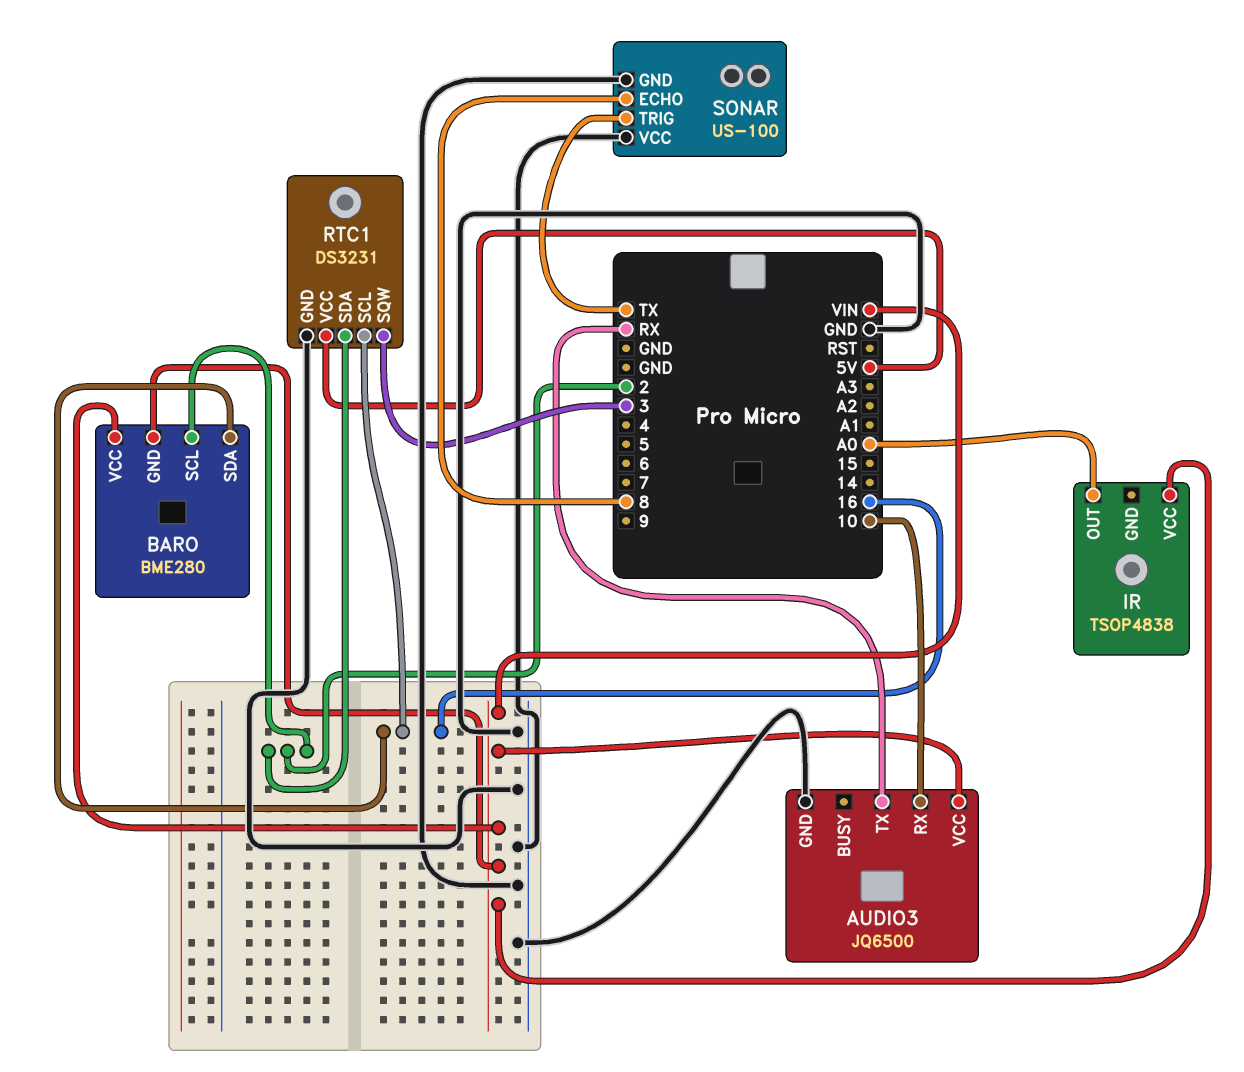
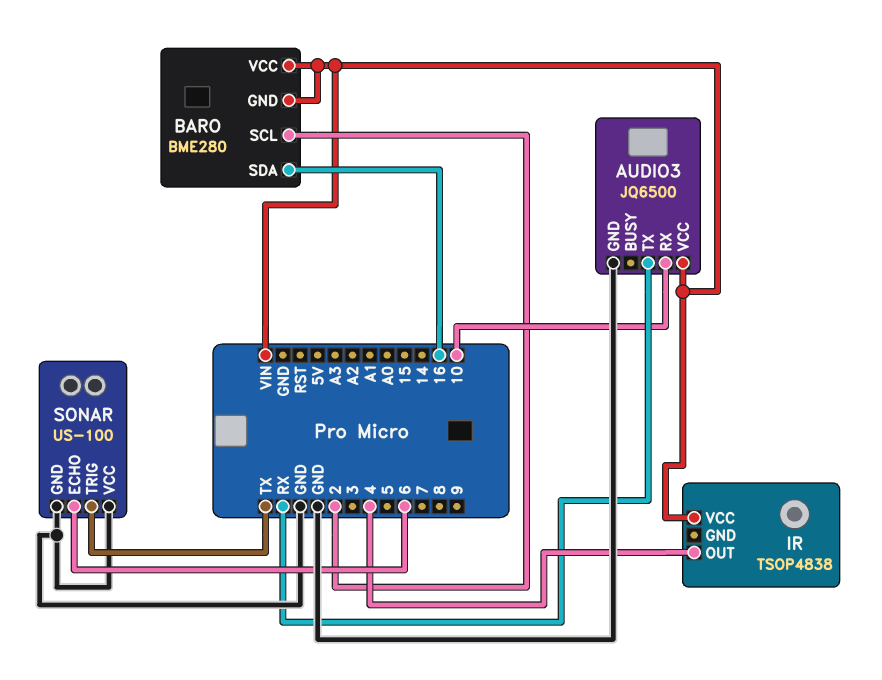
IR pin OUT: A0 -> 4
RTC1: DS3231 -> none
RTC1 pin GND: GND -> none
RTC1 pin SCL: 16 -> none
RTC1 pin SDA: 2 -> none
RTC1 pin SQW: 3 -> none
RTC1 pin VCC: 5V -> none
SONAR pin ECHO: 8 -> 6

